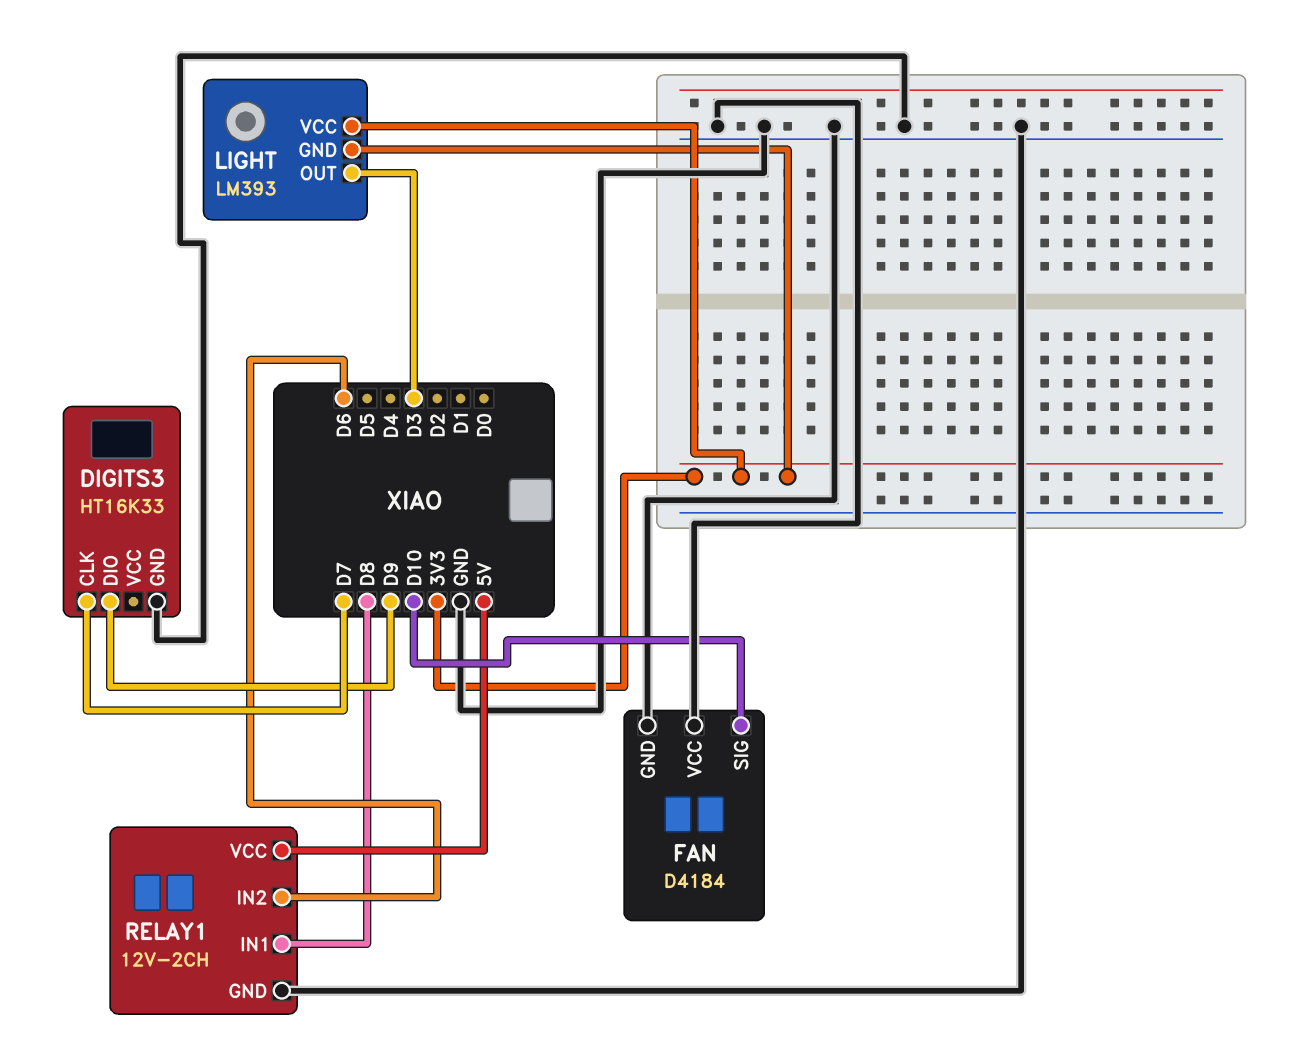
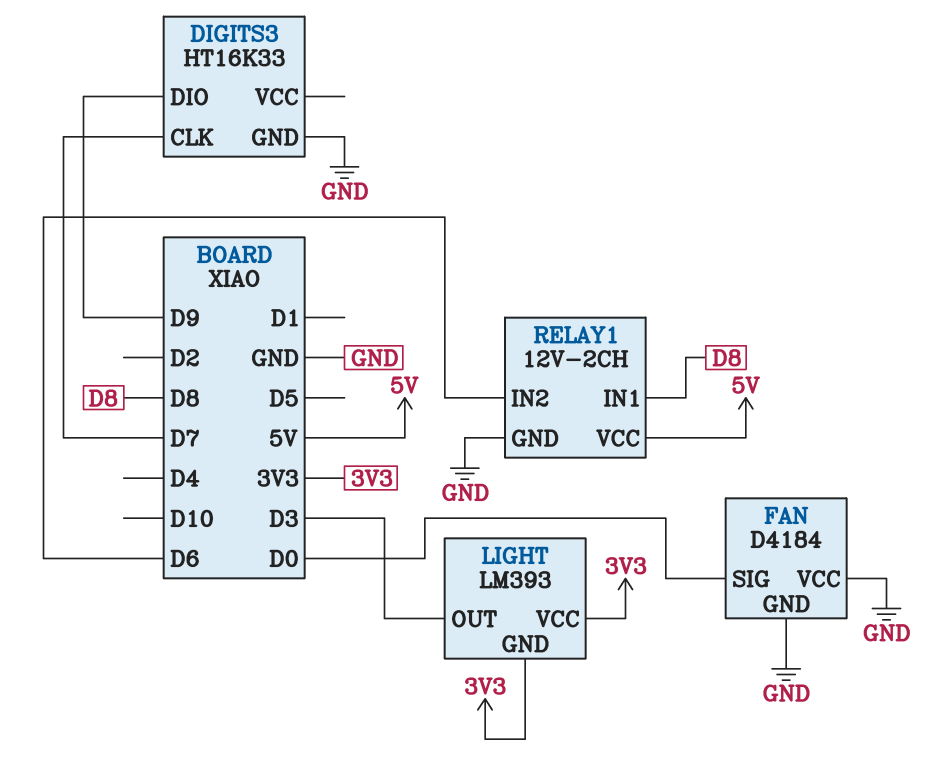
FAN pin SIG: D10 -> D0

